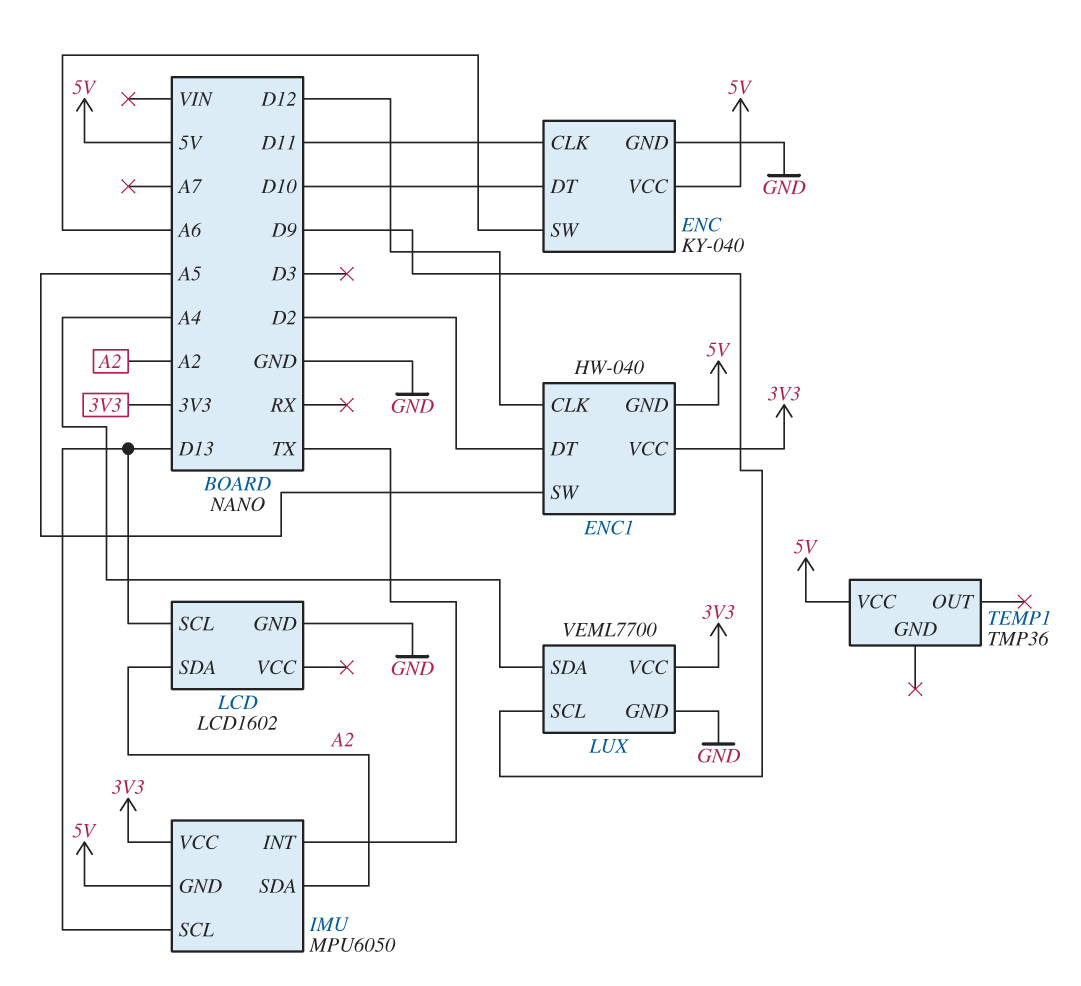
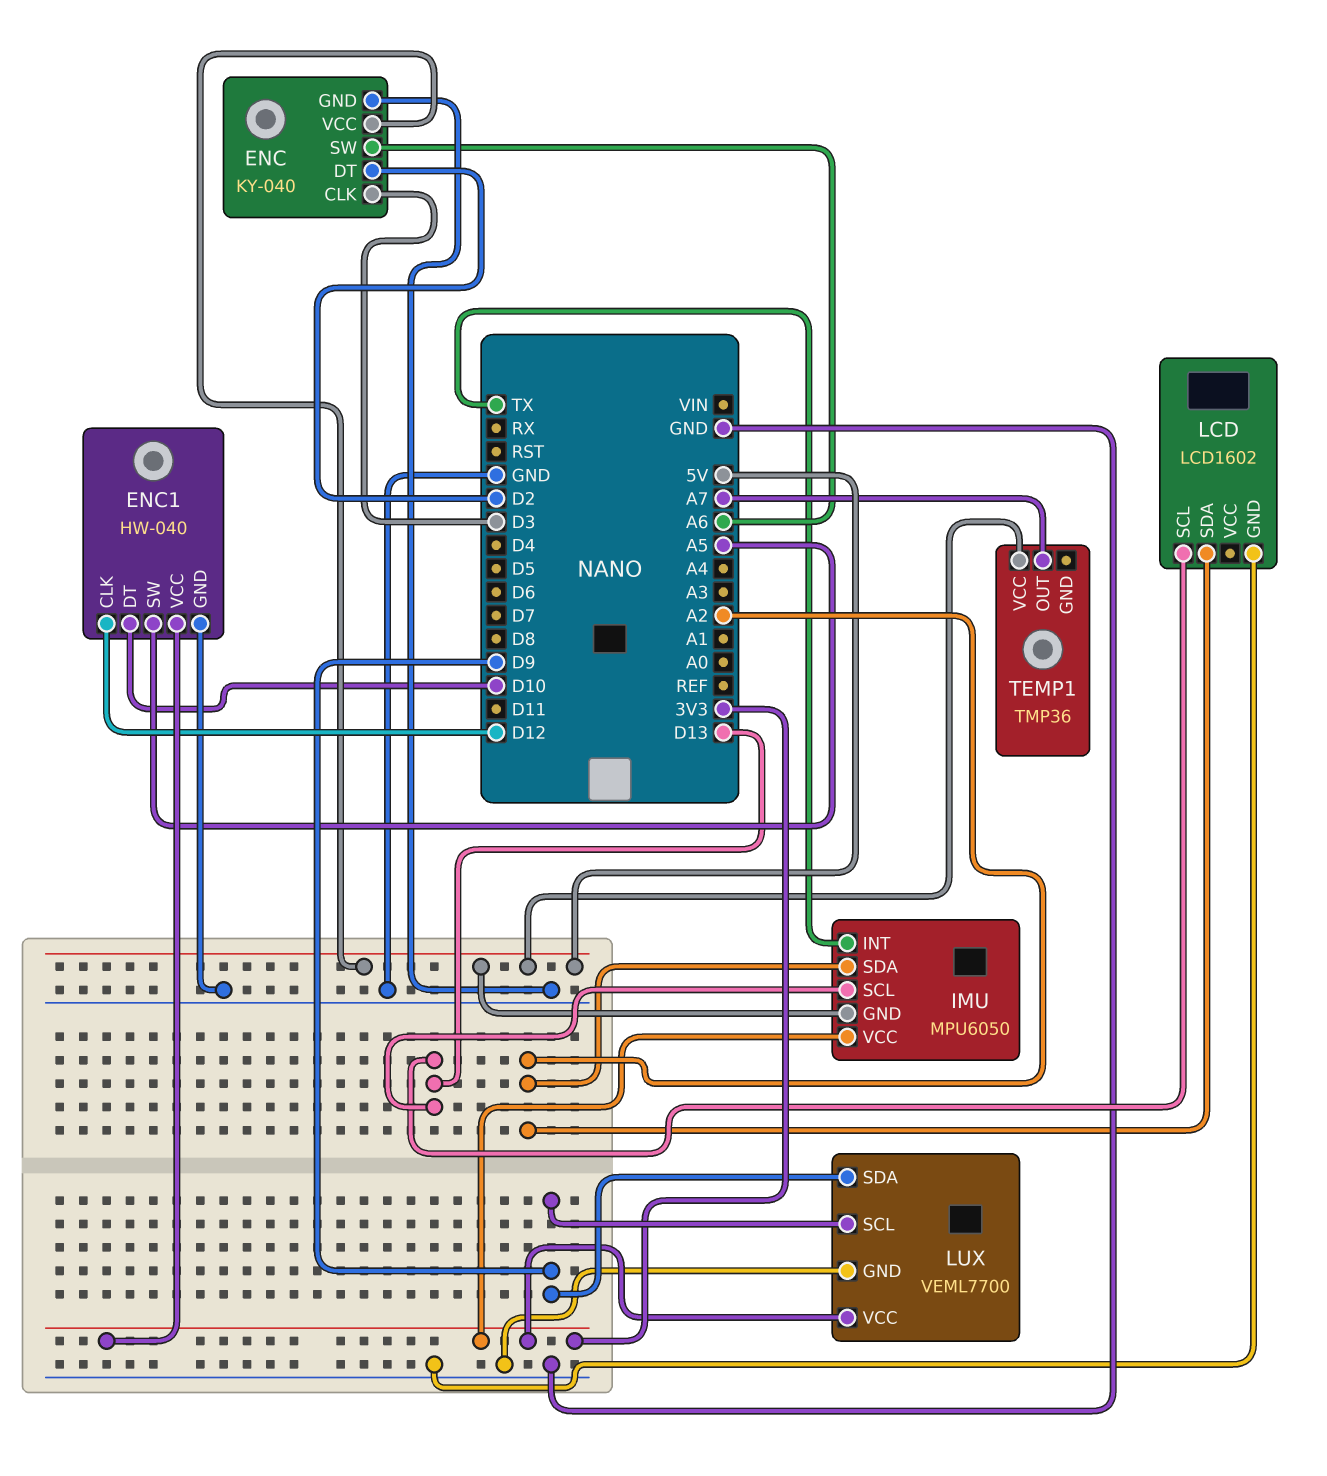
ENC pin CLK: D11 -> D3
ENC pin DT: D10 -> D2
ENC1 pin DT: D2 -> D10
ENC1 pin GND: 5V -> GND
LUX pin SDA: A4 -> D9
TEMP1 pin OUT: none -> A7

